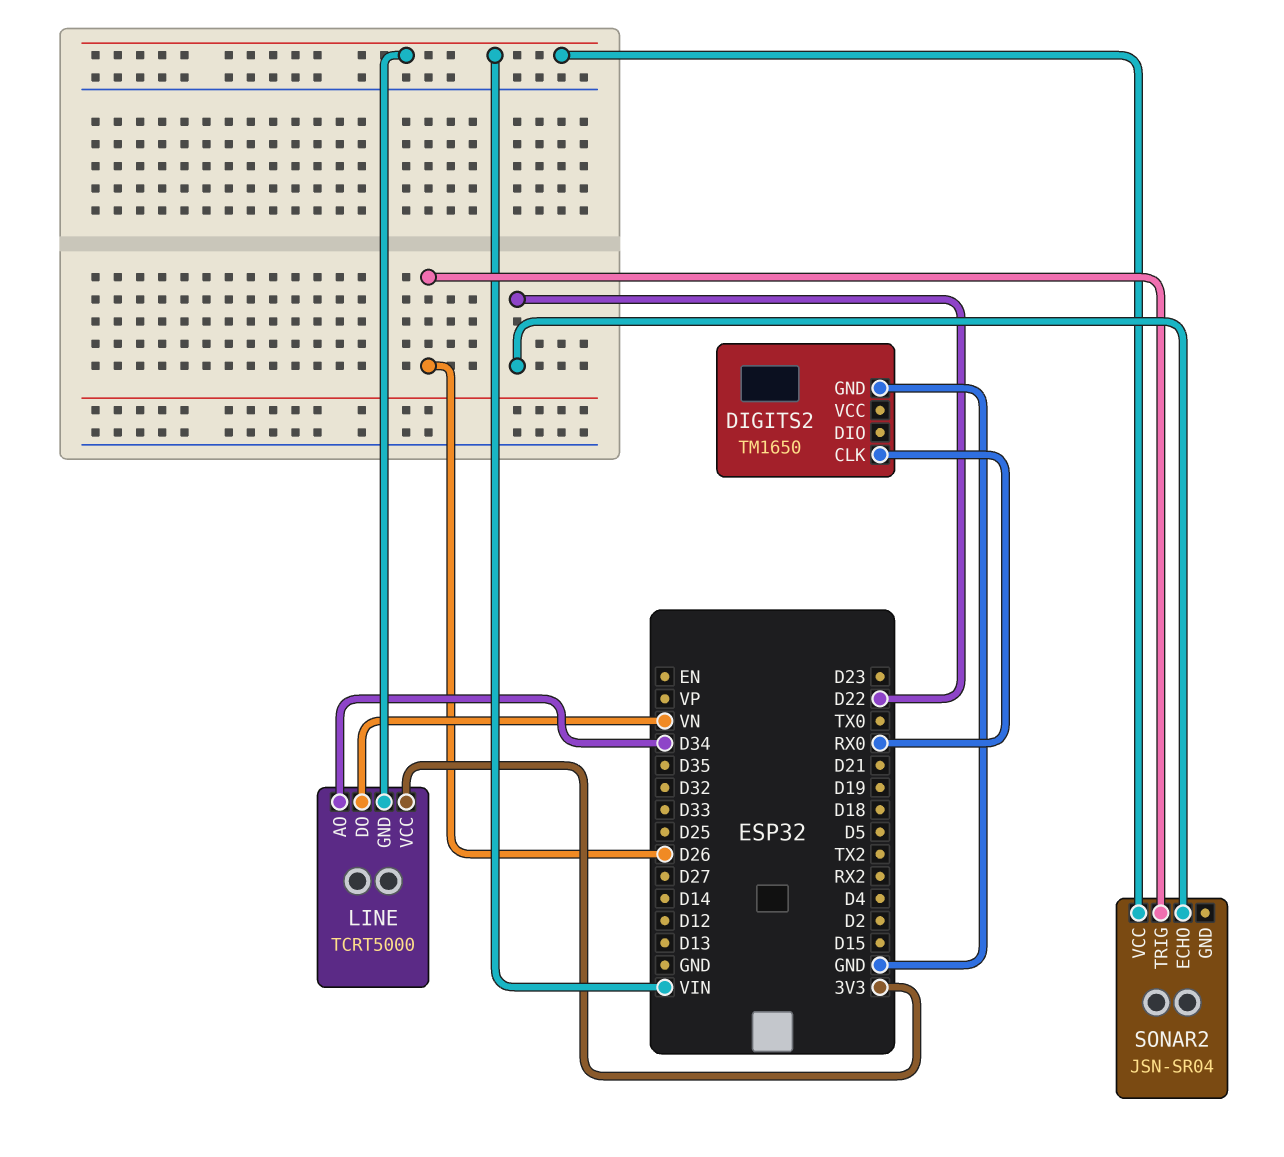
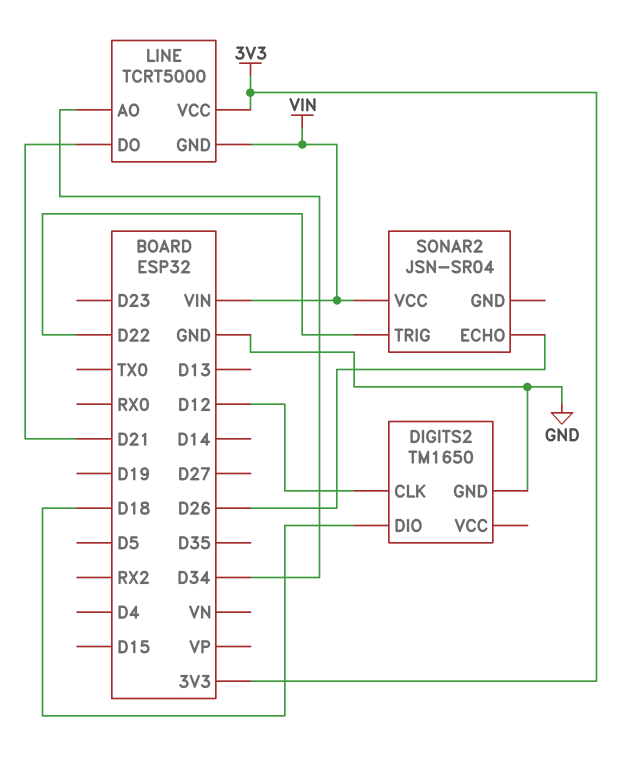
DIGITS2 pin CLK: RX0 -> D12
DIGITS2 pin DIO: none -> D18
LINE pin DO: VN -> D21
SONAR2 pin ECHO: D22 -> D26
SONAR2 pin TRIG: D26 -> D22

